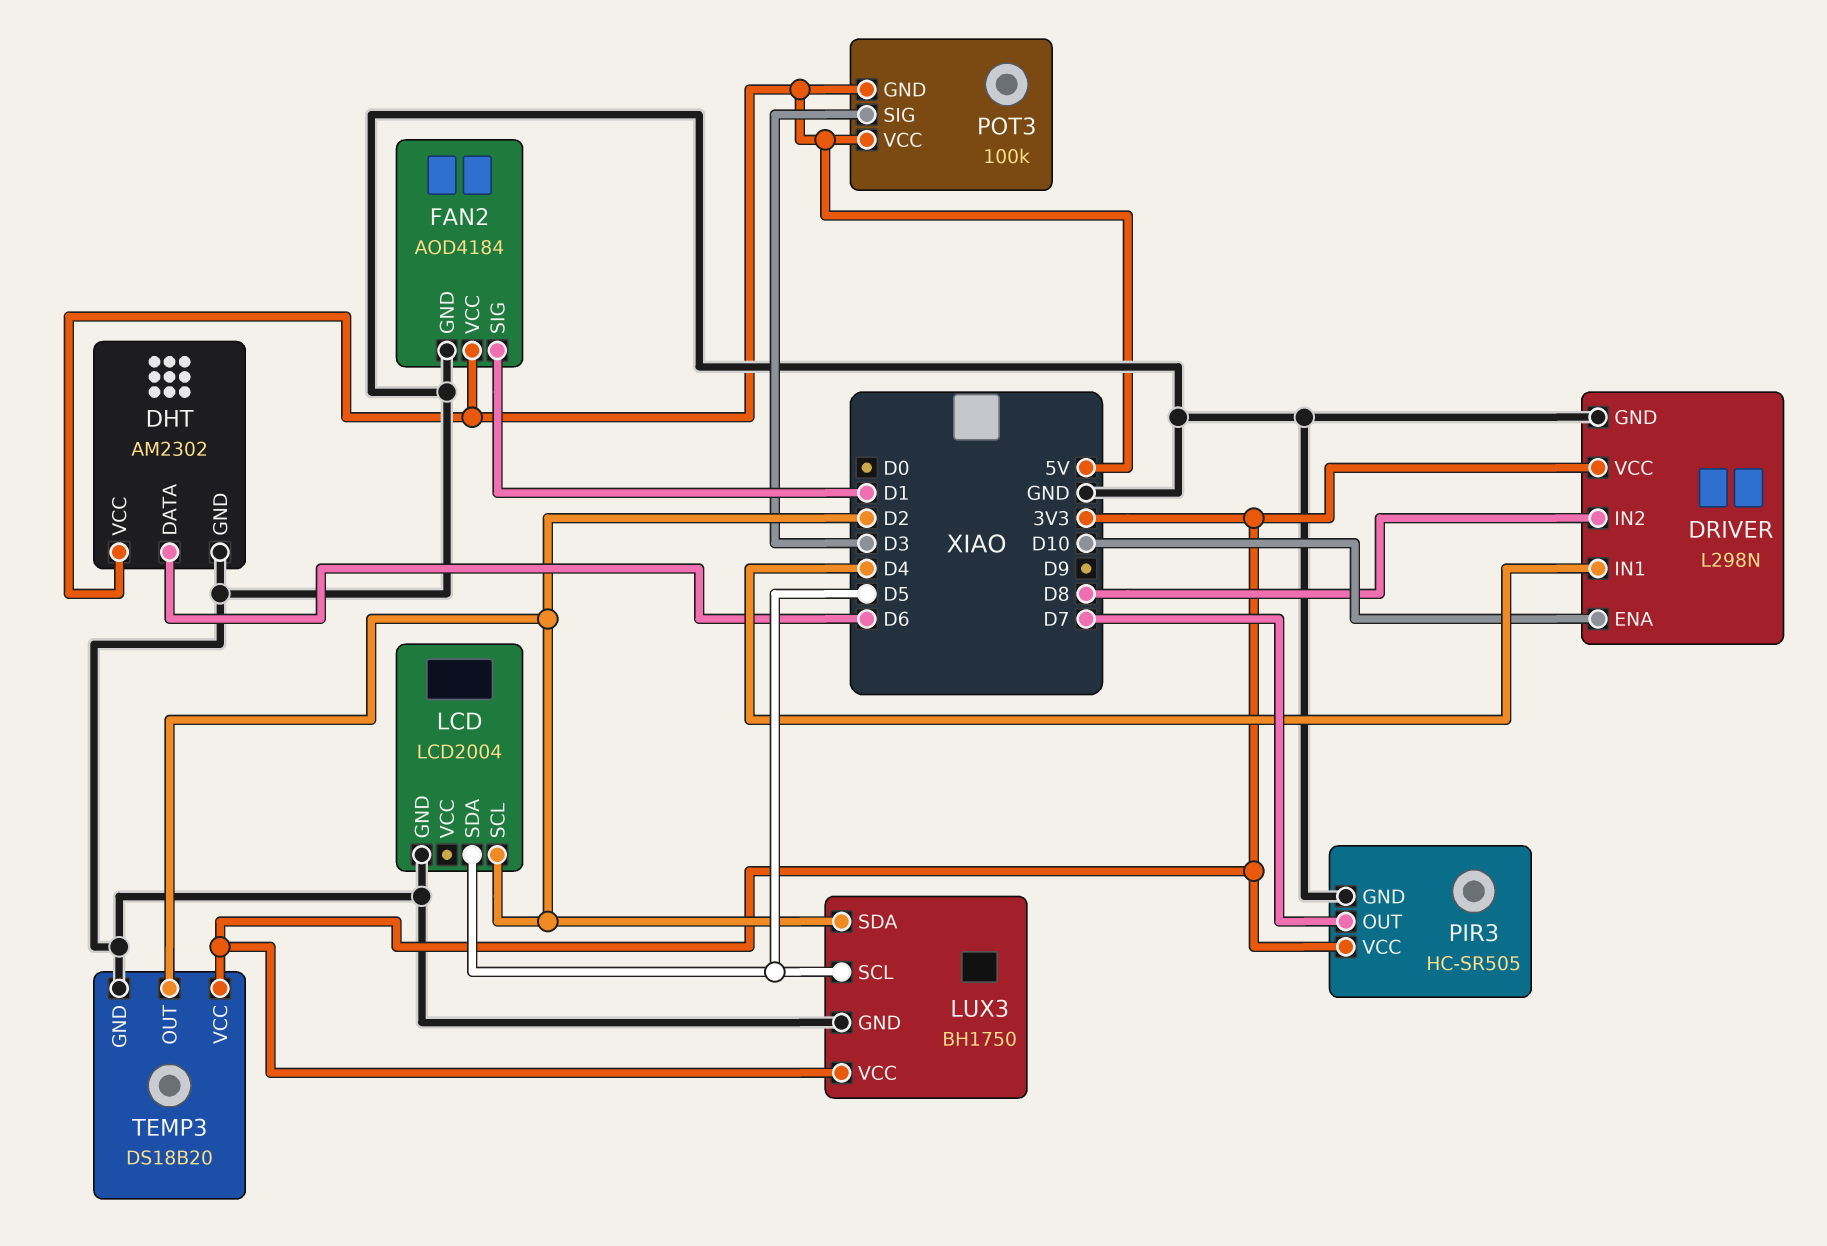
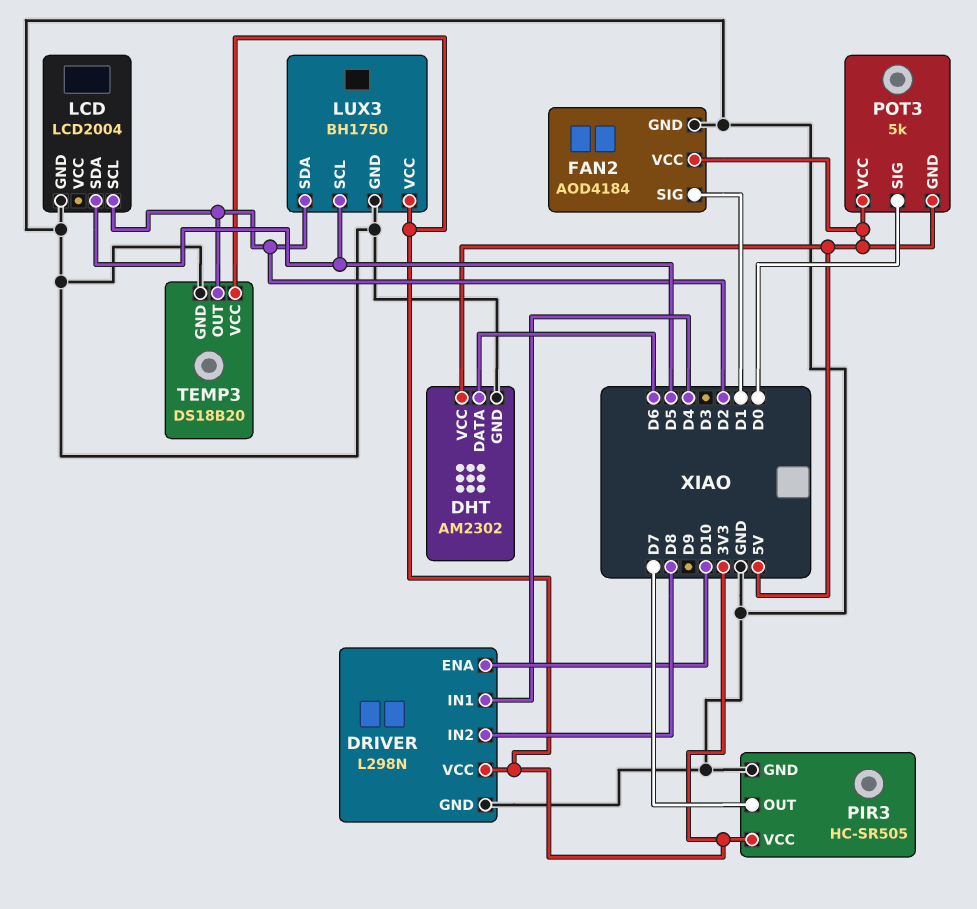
POT3: 100k -> 5k
POT3 pin SIG: D3 -> D0

